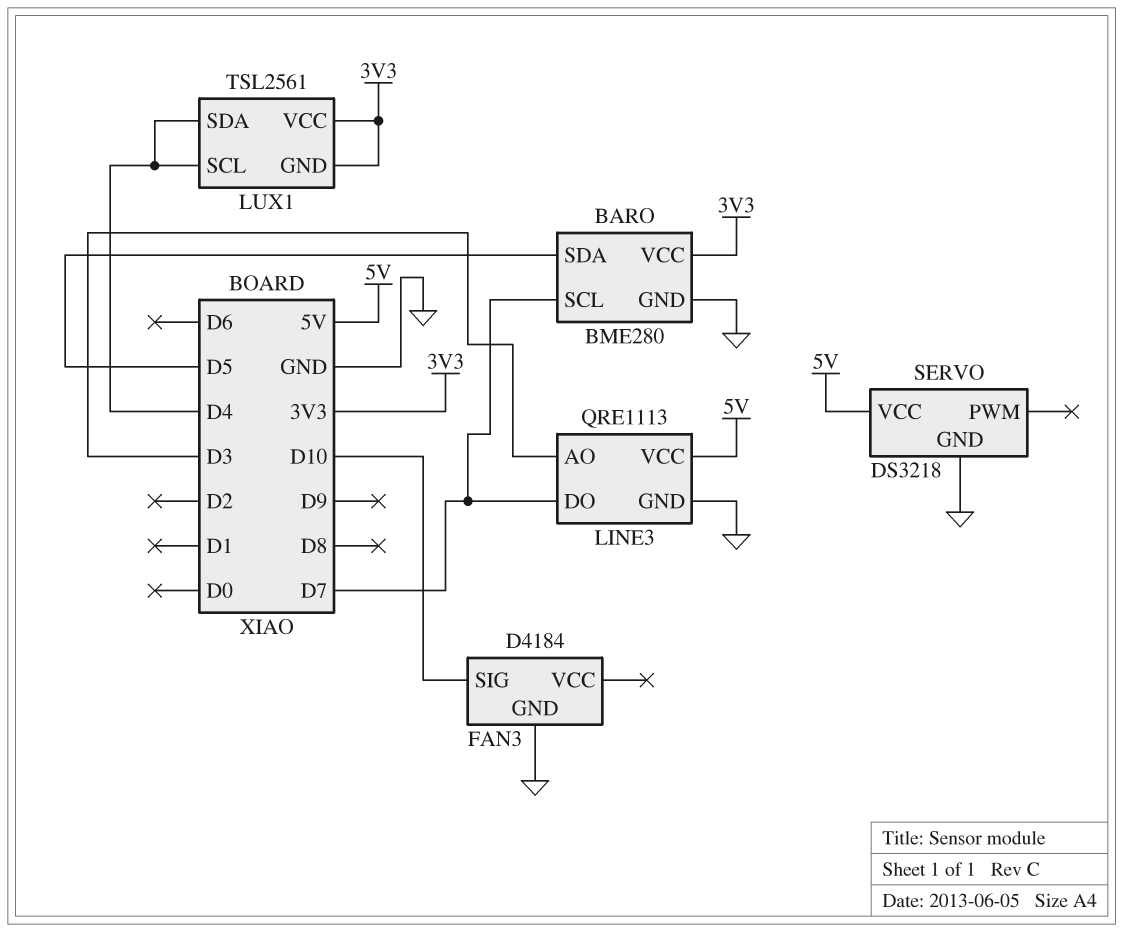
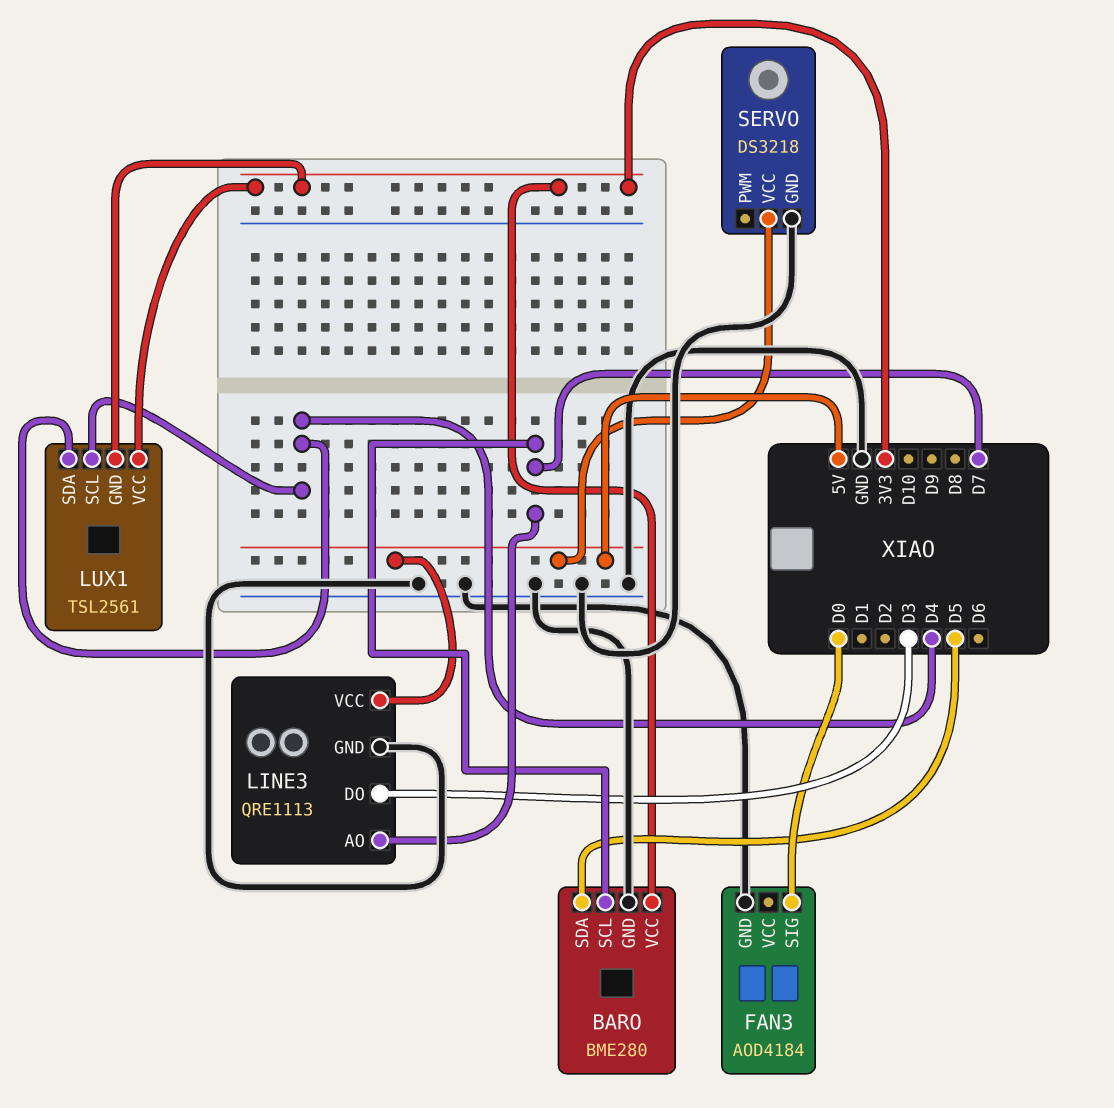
FAN3: D4184 -> AOD4184
FAN3 pin SIG: D10 -> D0
LINE3 pin AO: D3 -> D7
LINE3 pin DO: D7 -> D3

